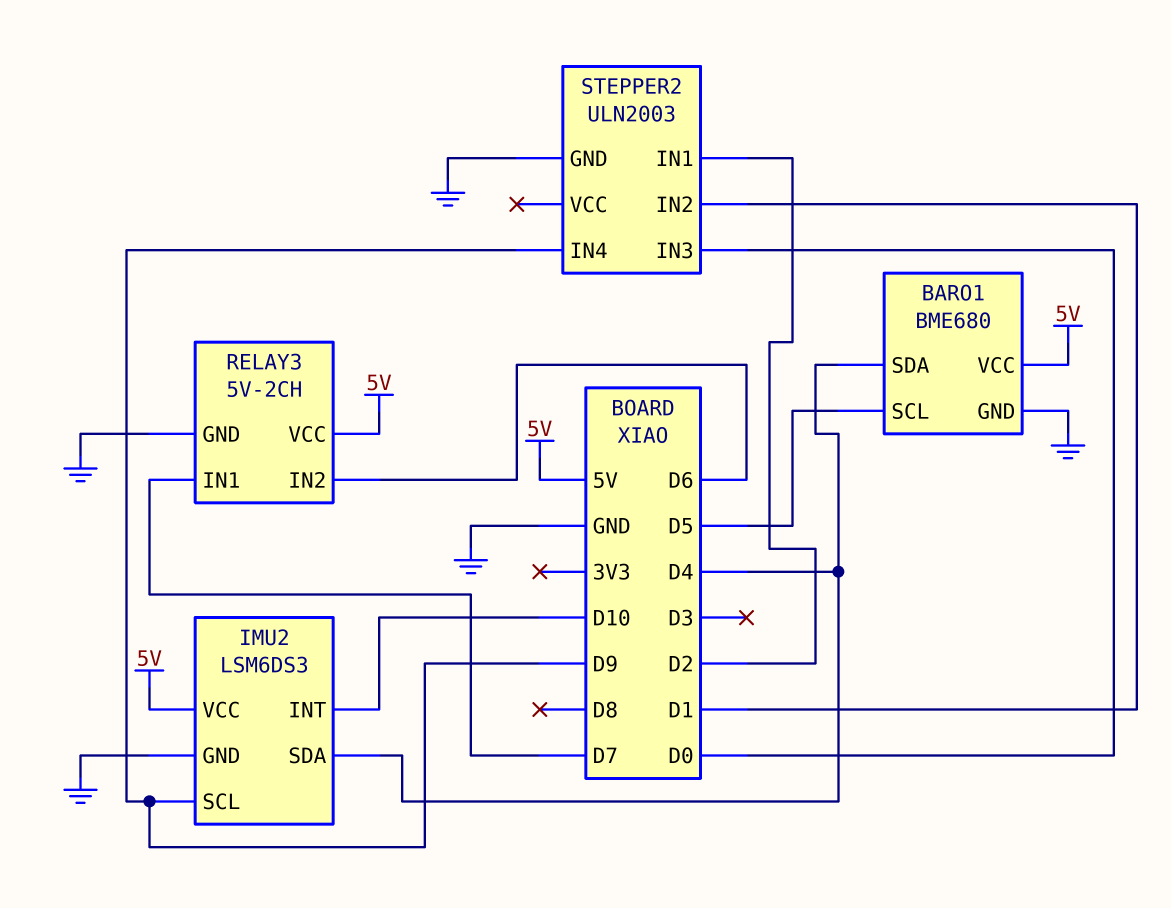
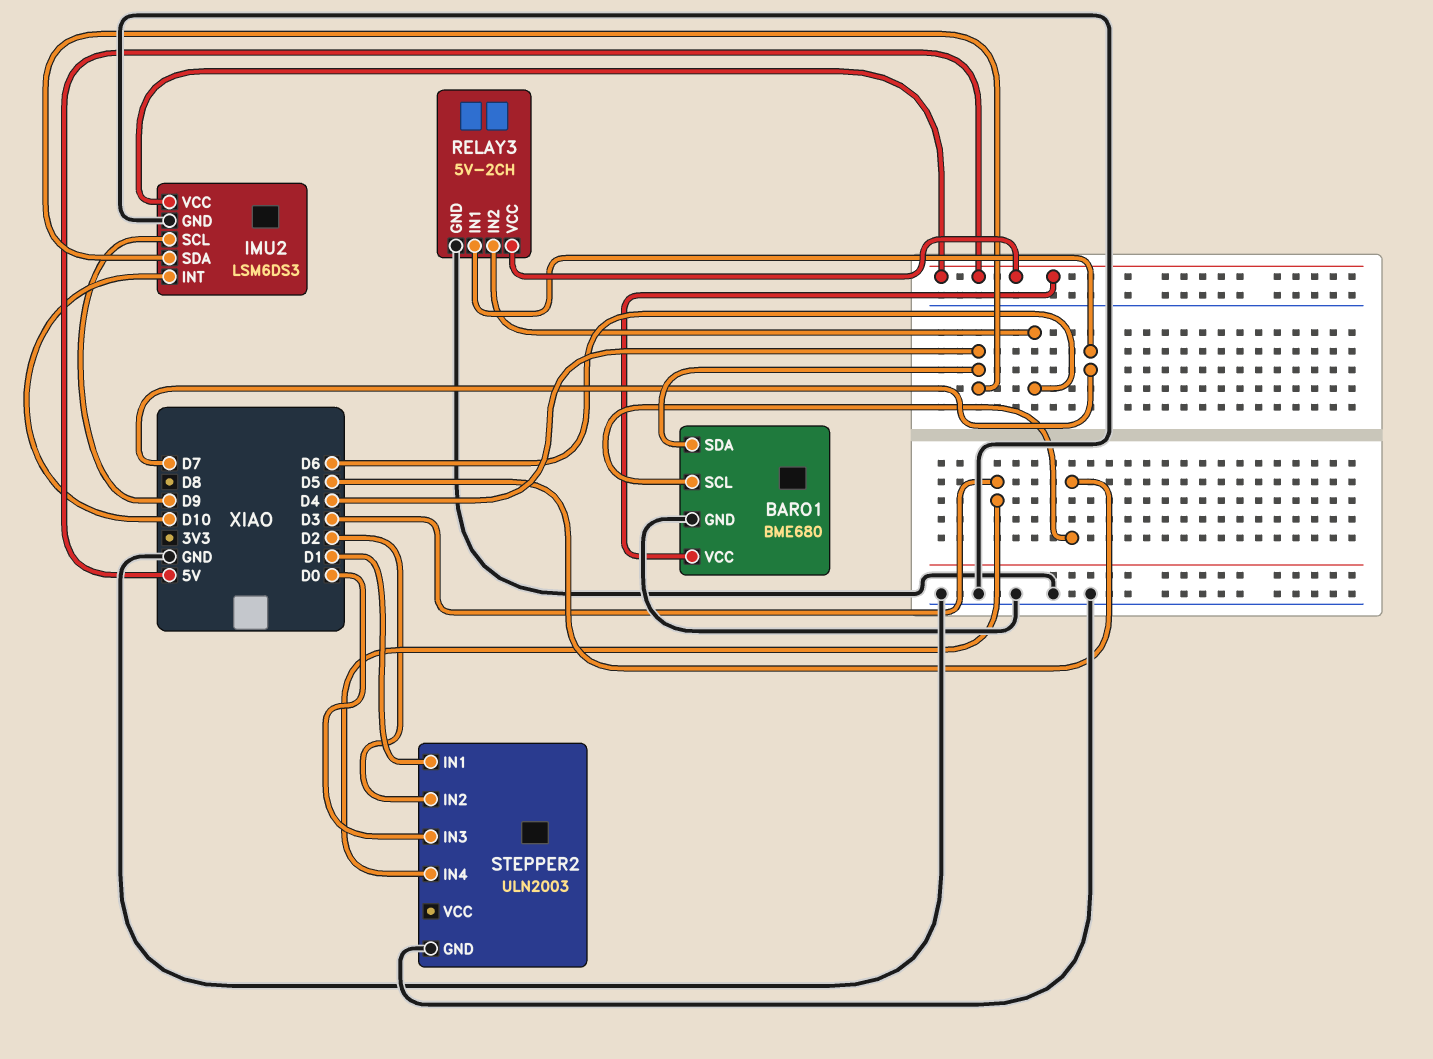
STEPPER2 pin IN1: D2 -> D1
STEPPER2 pin IN2: D1 -> D2
STEPPER2 pin IN4: D9 -> D3

